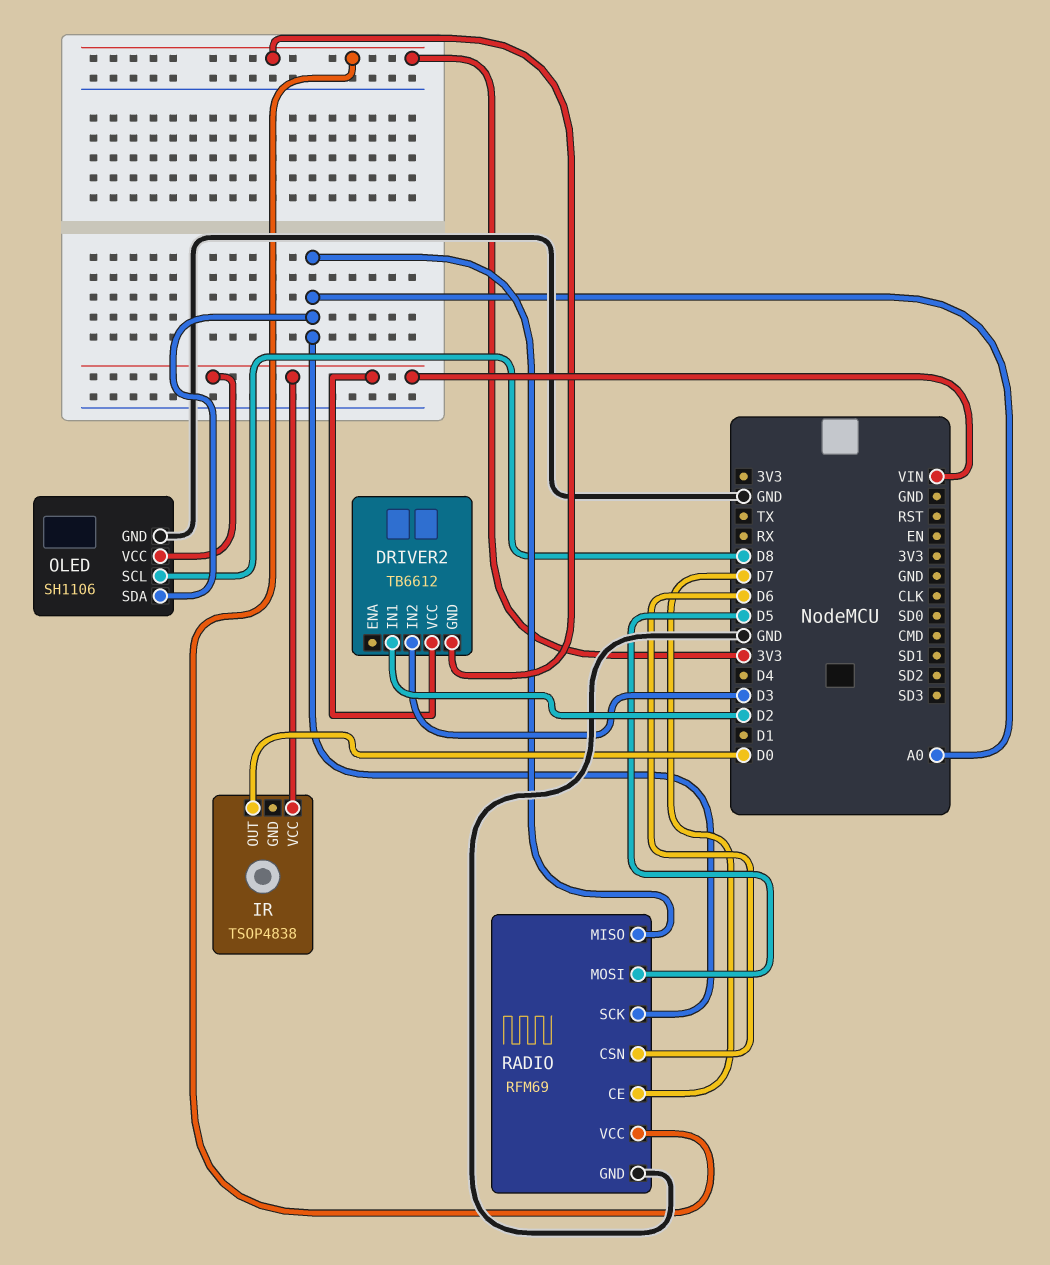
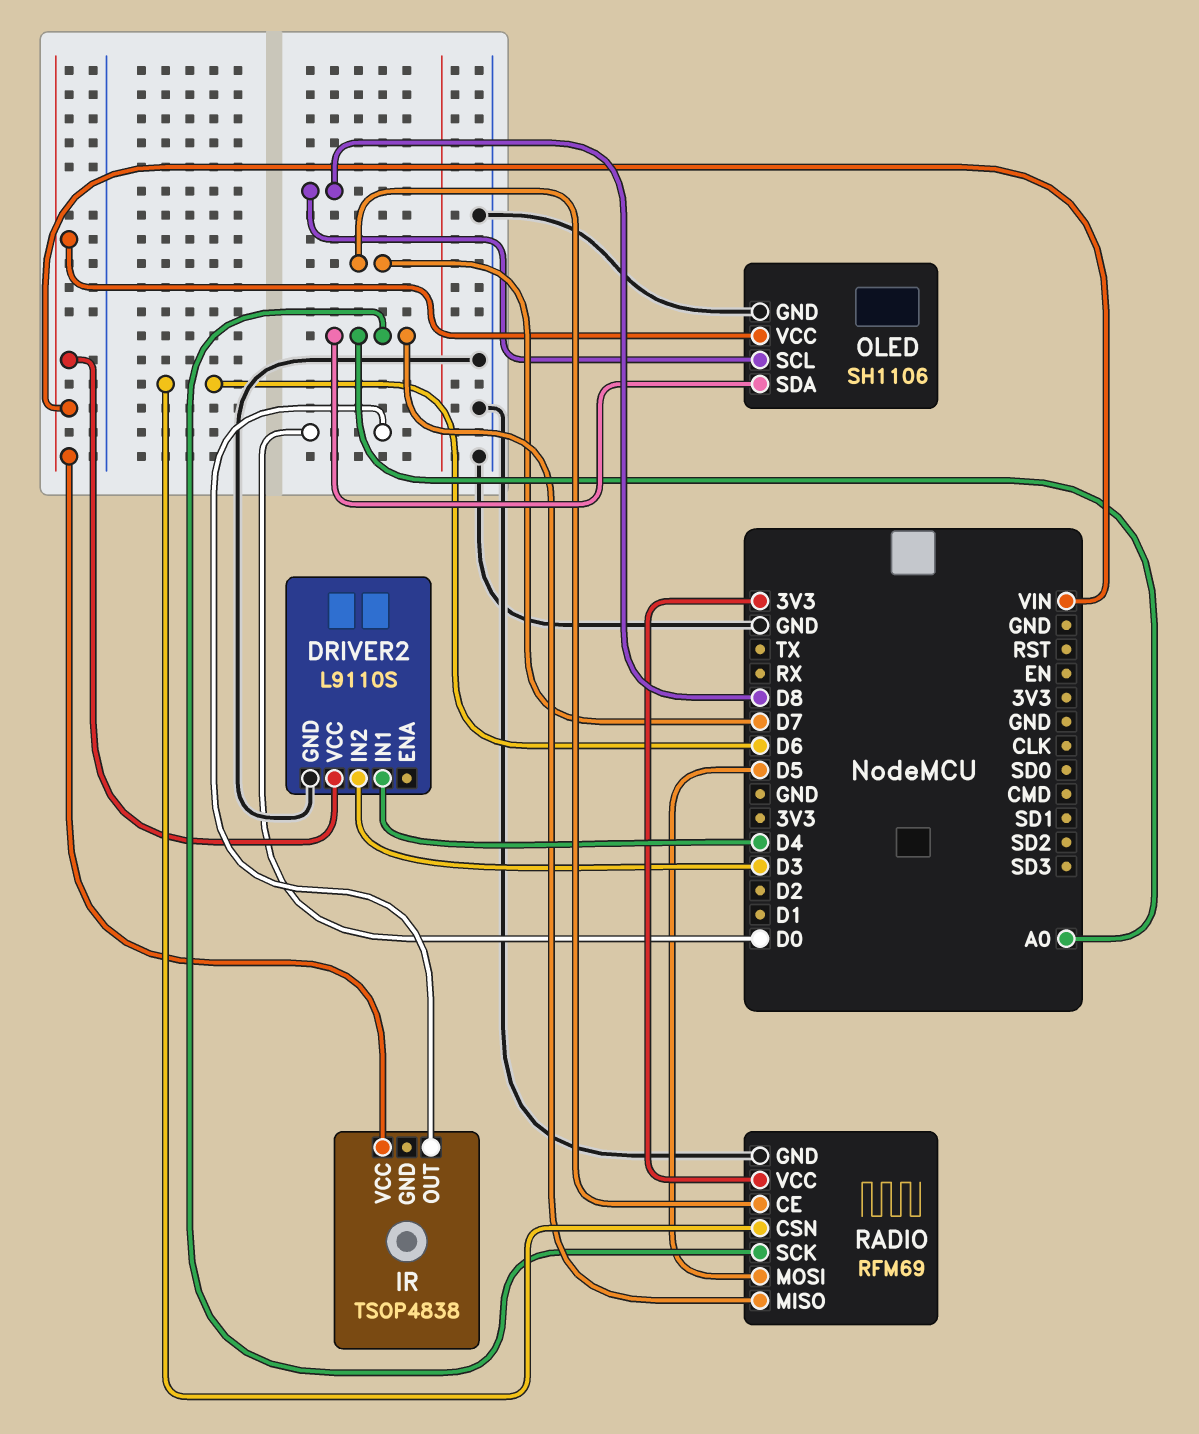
DRIVER2: TB6612 -> L9110S
DRIVER2 pin GND: 3V3 -> GND
DRIVER2 pin IN1: D2 -> D4

